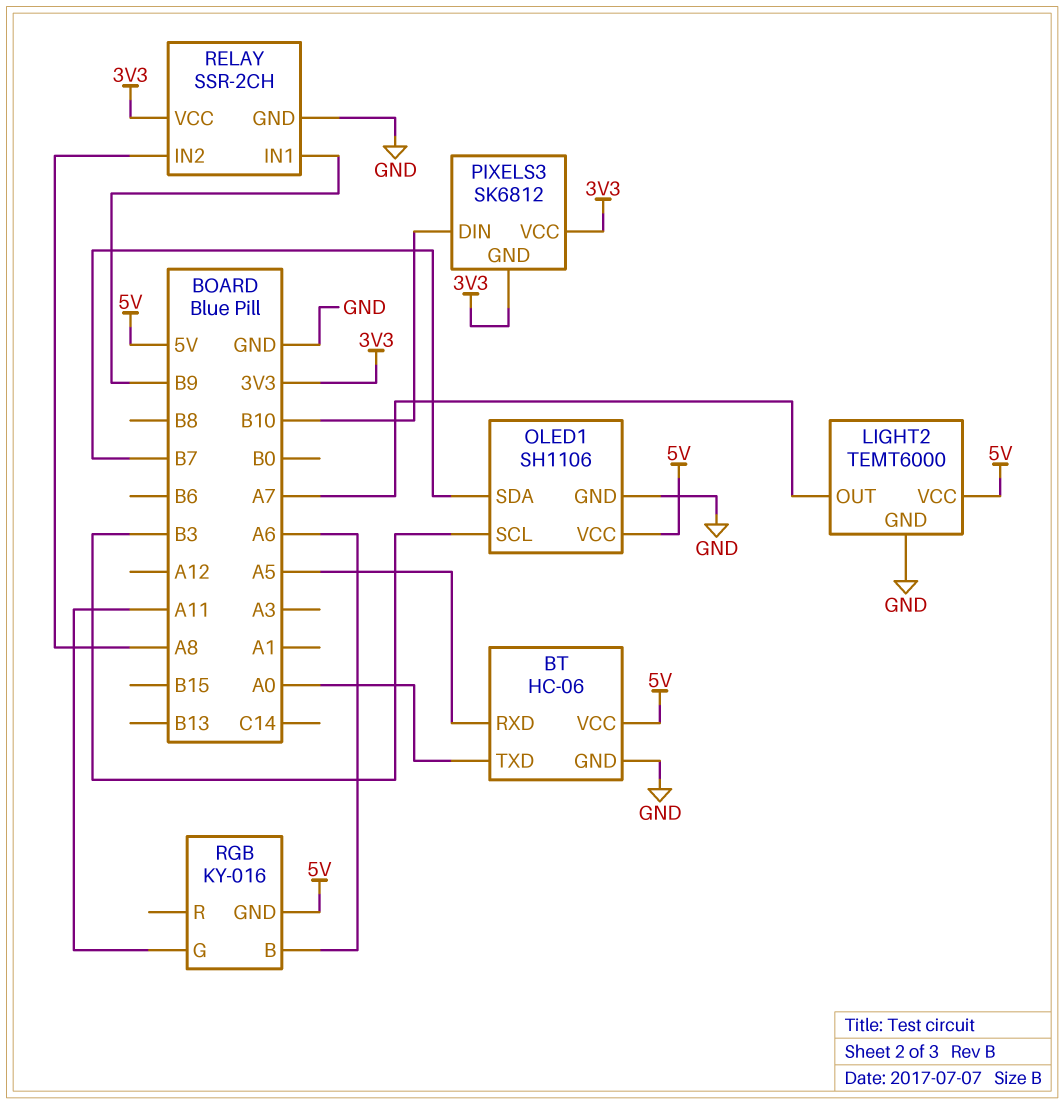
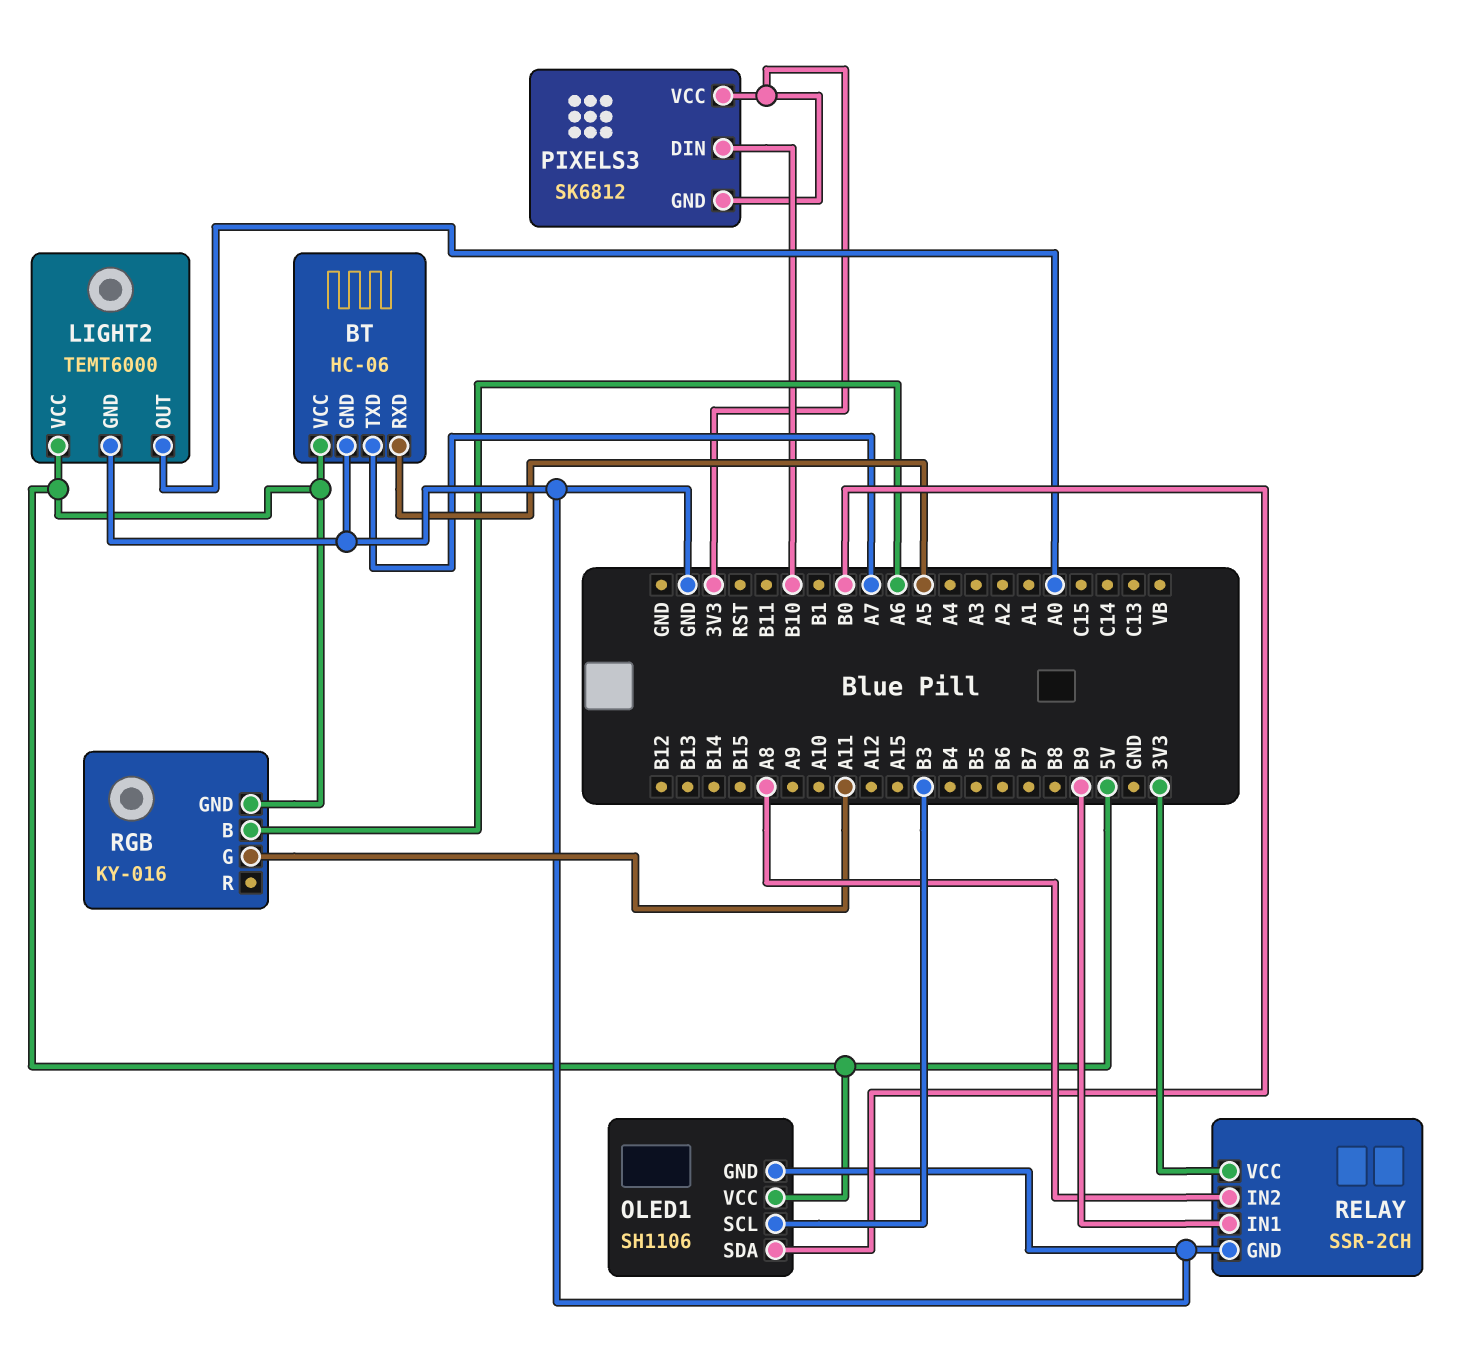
BT pin TXD: A0 -> A7
LIGHT2 pin OUT: A7 -> A0
OLED1 pin SDA: B7 -> B0

